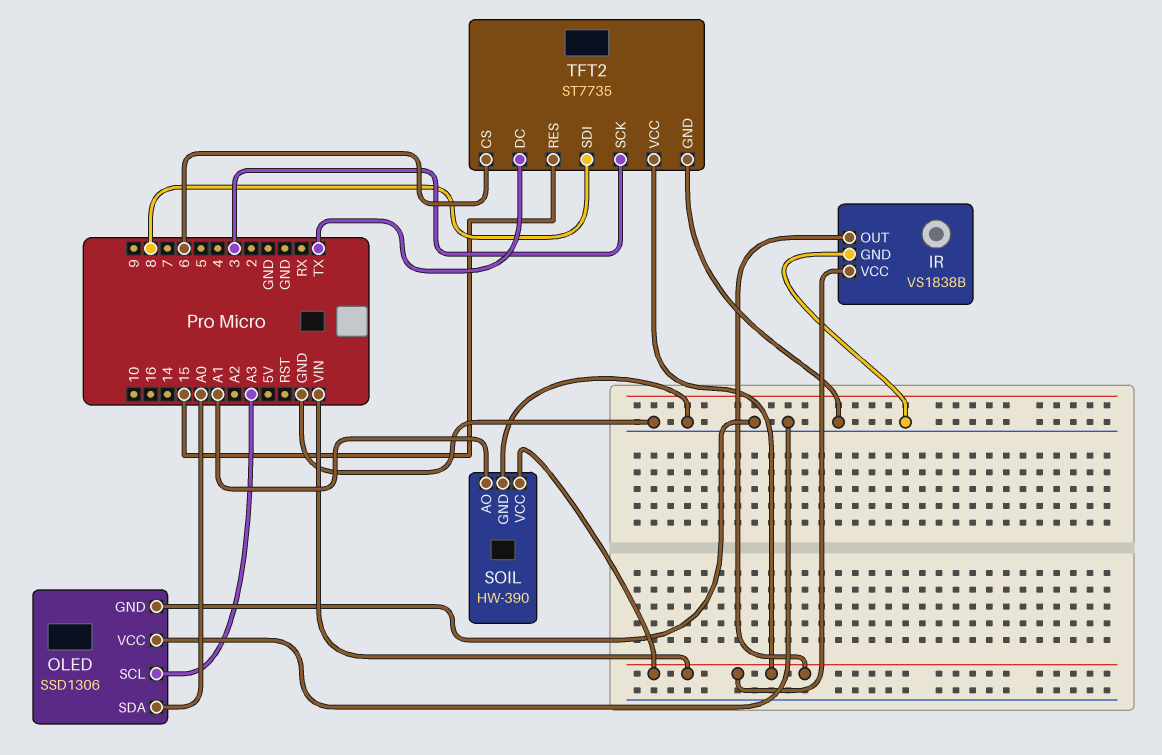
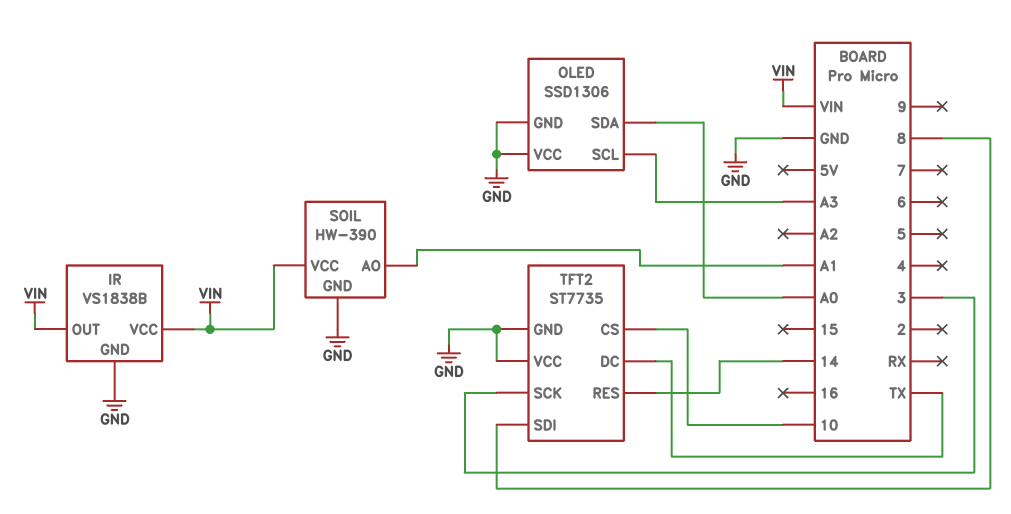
TFT2 pin CS: 6 -> 10
TFT2 pin RES: 15 -> 14
TFT2 pin VCC: VIN -> GND

